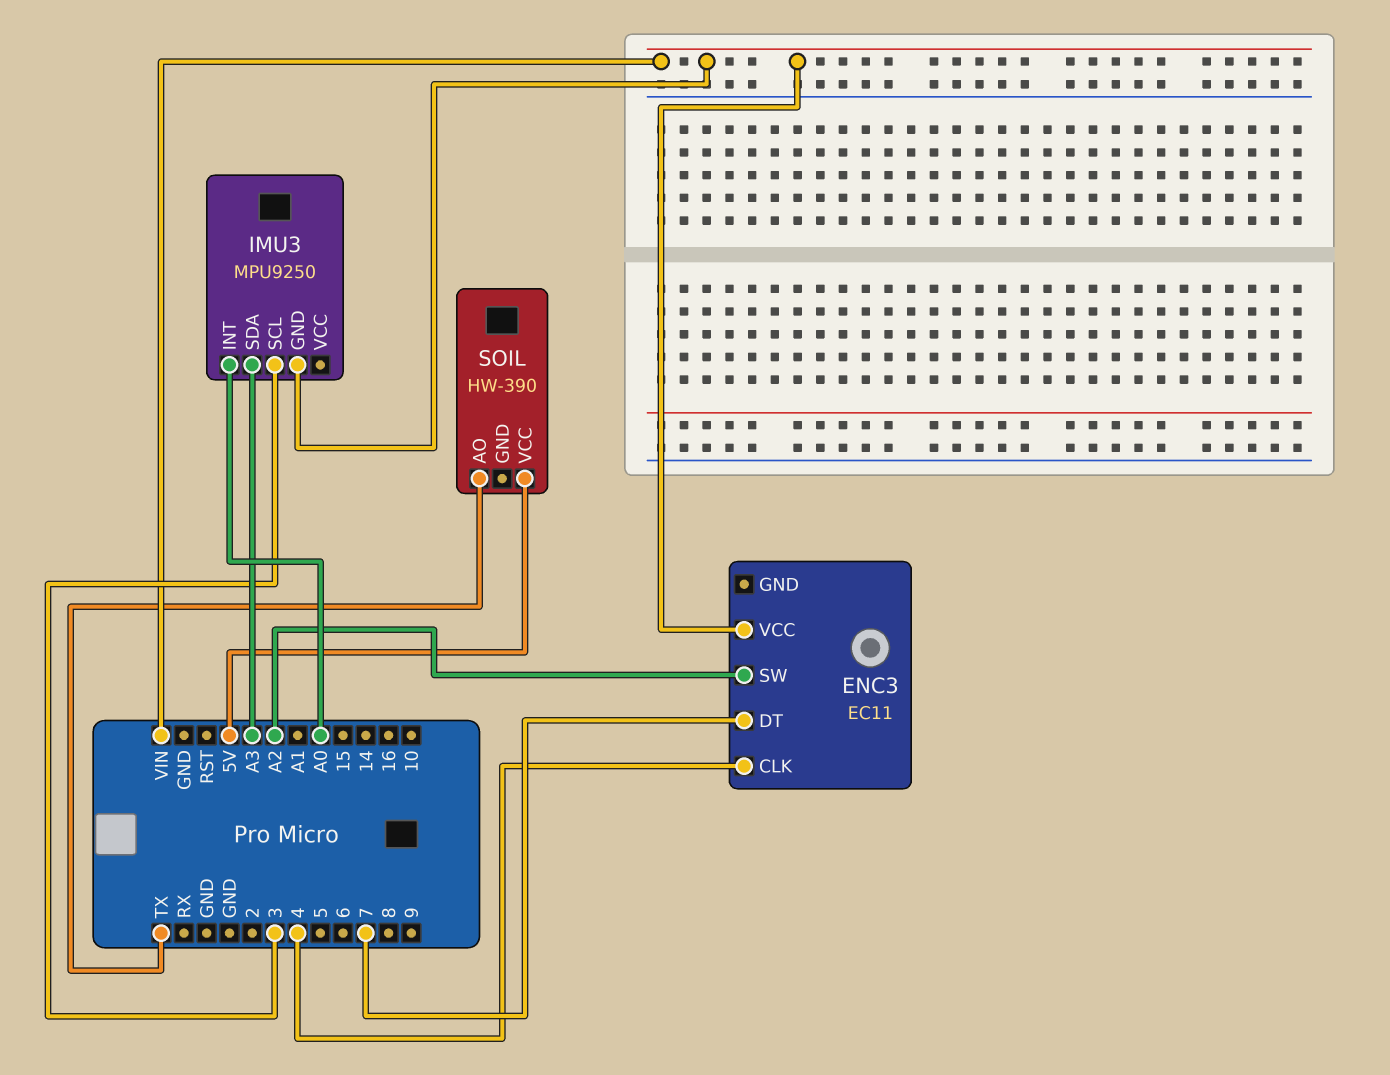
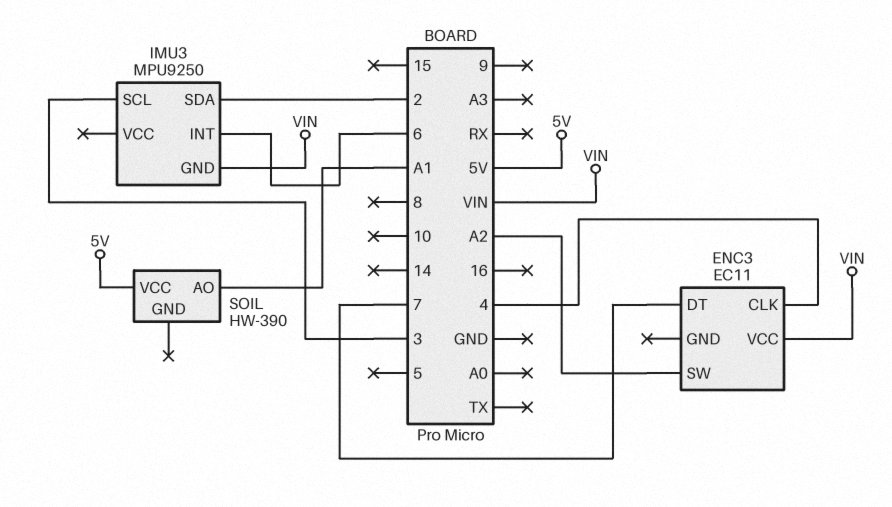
IMU3 pin INT: A0 -> 6
IMU3 pin SDA: A3 -> 2
SOIL pin AO: TX -> A1

